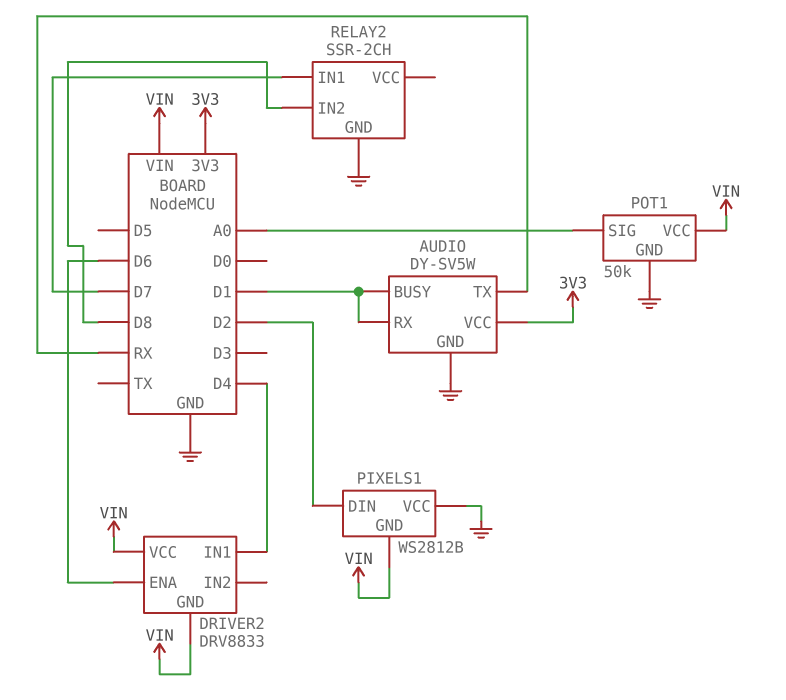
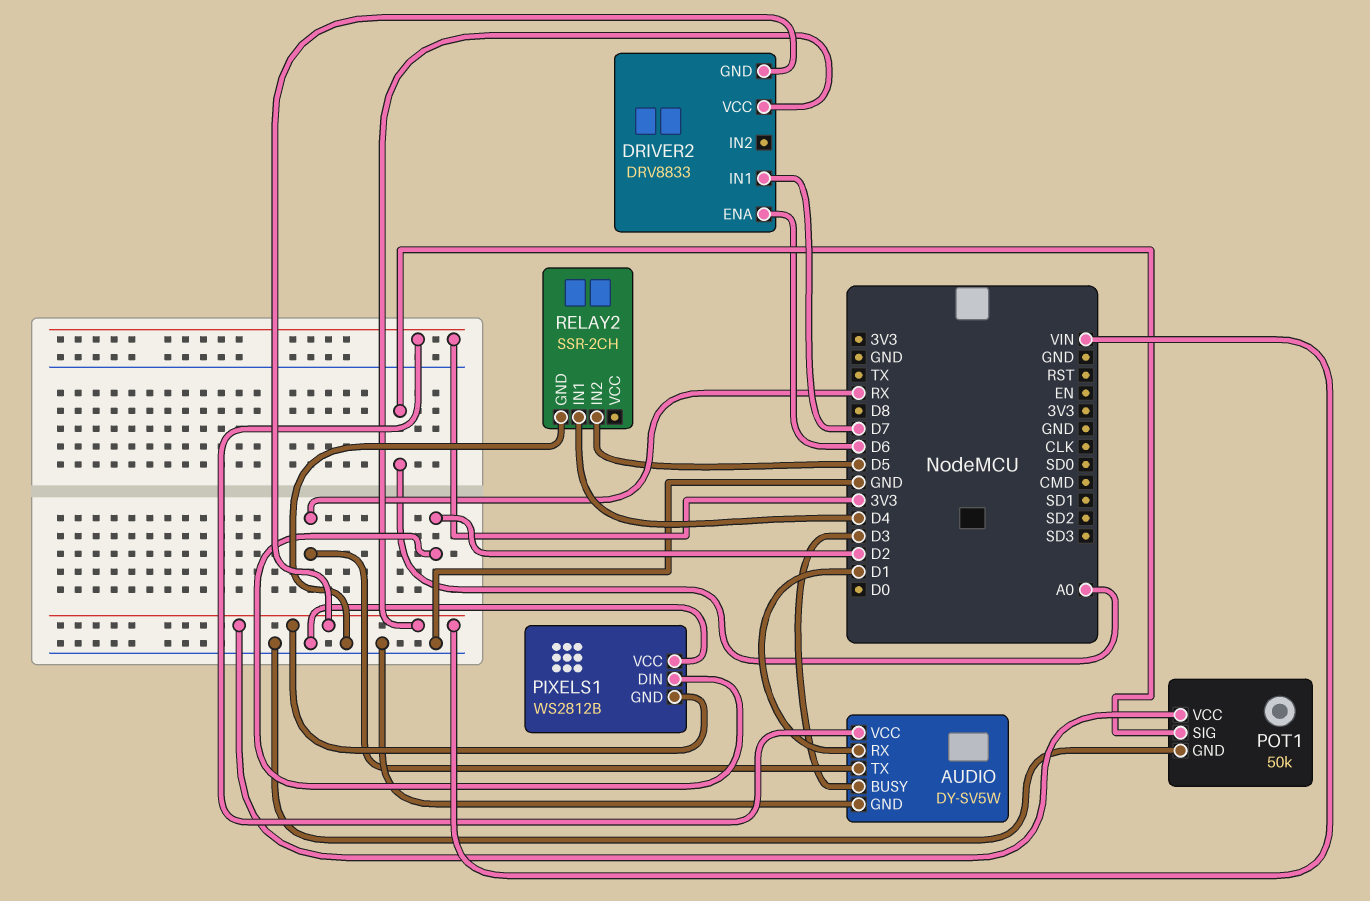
AUDIO pin BUSY: D1 -> D3
DRIVER2 pin IN1: D4 -> D7
RELAY2 pin IN1: D7 -> D4
RELAY2 pin IN2: D8 -> D5

